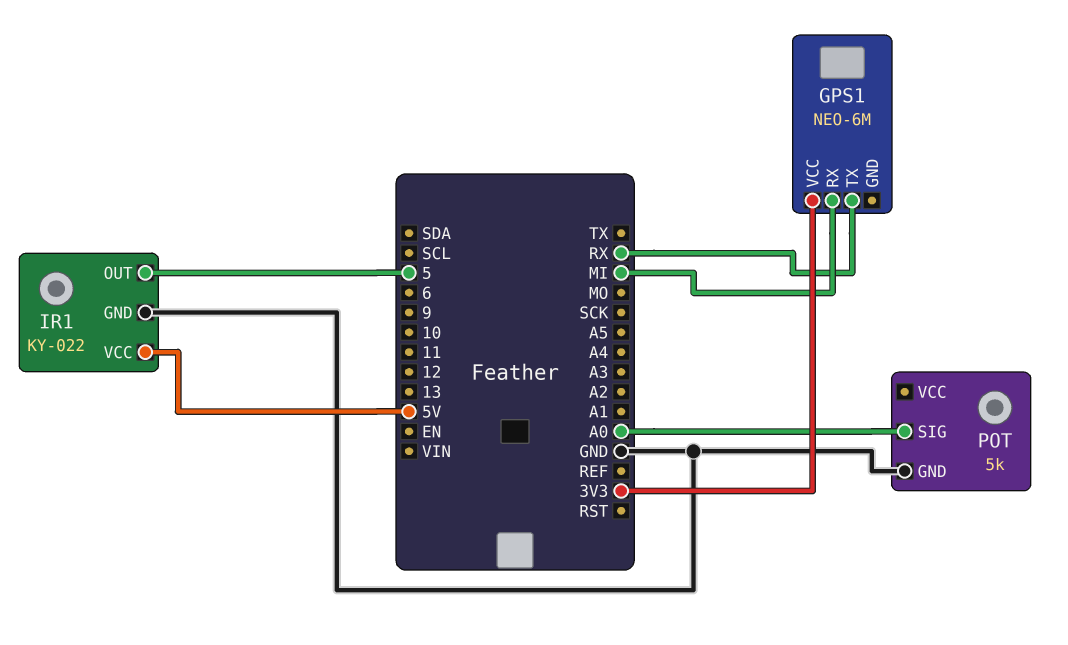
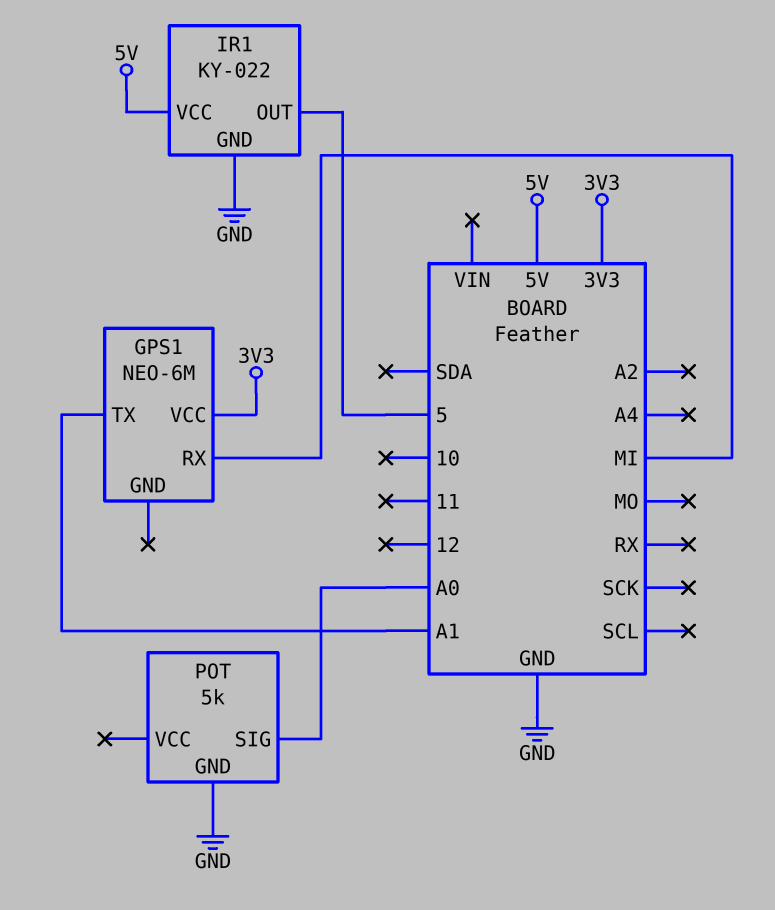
GPS1 pin TX: RX -> A1

